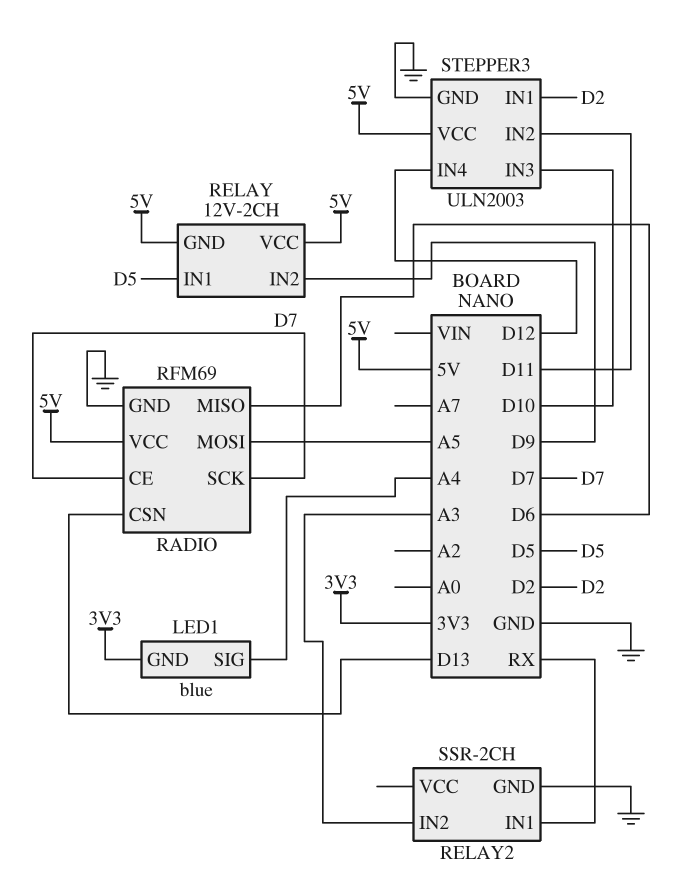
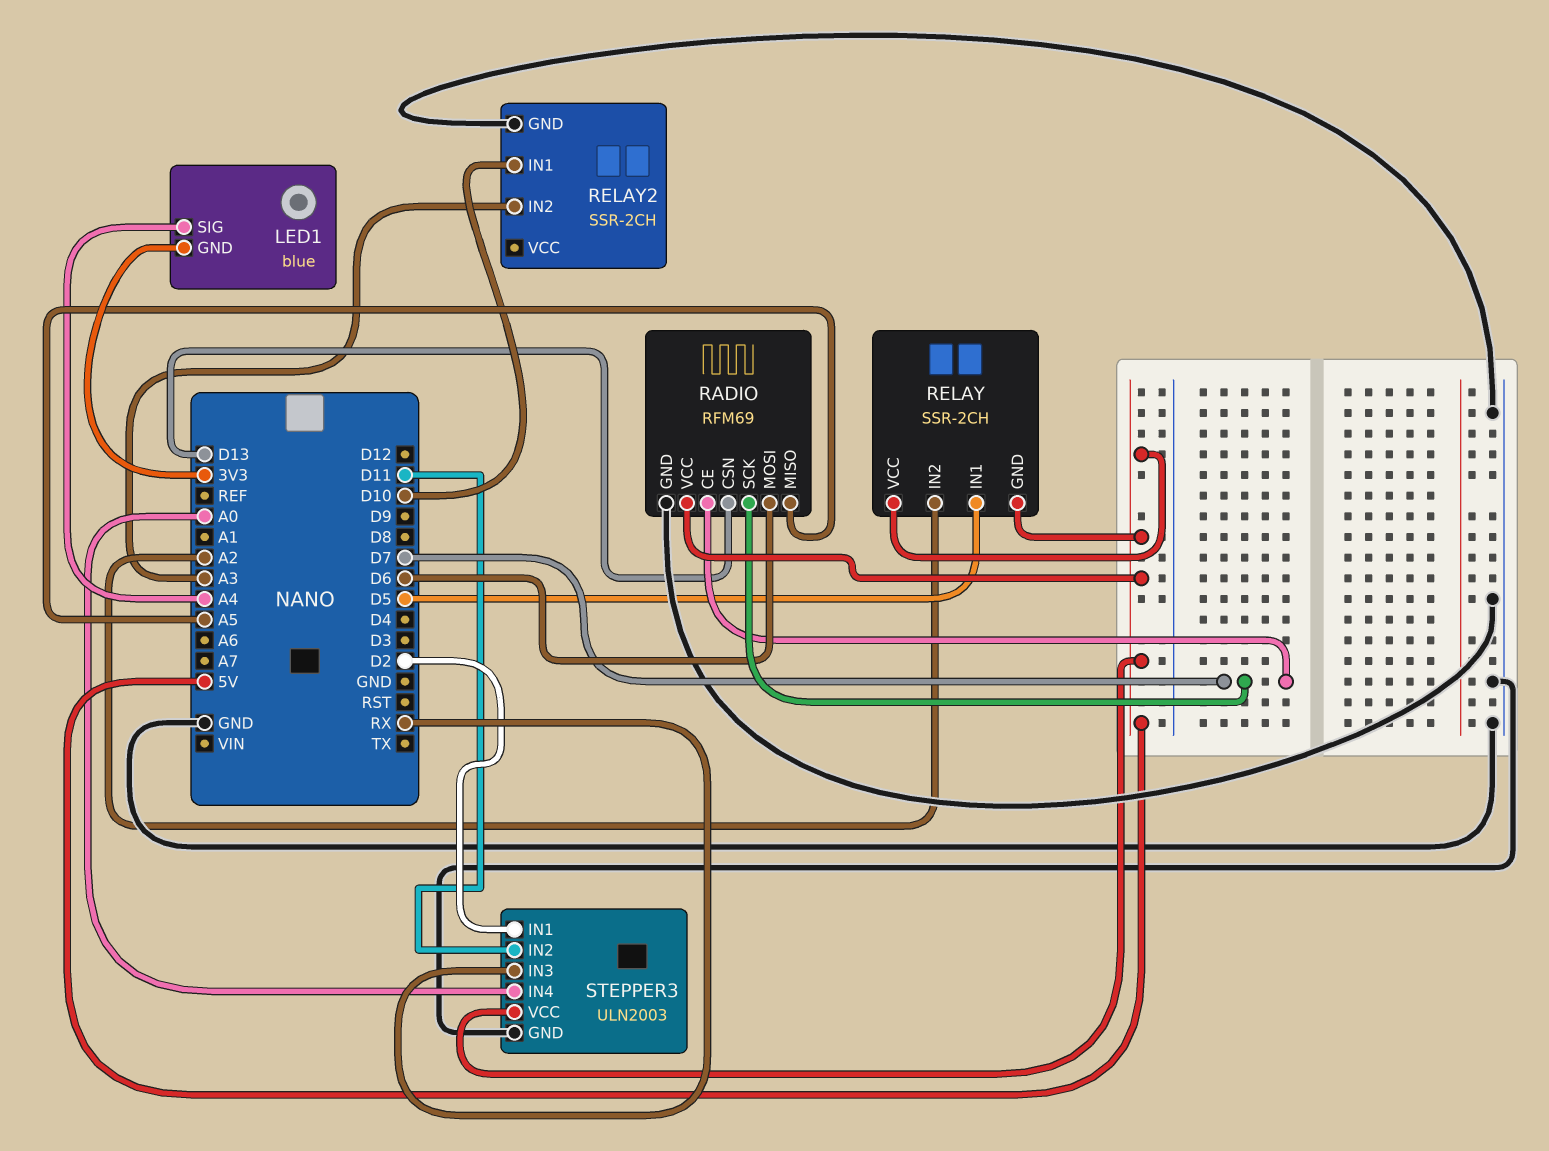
RADIO pin MISO: D6 -> A5
RADIO pin MOSI: A5 -> D6
RELAY: 12V-2CH -> SSR-2CH
RELAY pin IN2: D9 -> A2
RELAY2 pin IN1: RX -> D10
STEPPER3 pin IN3: D10 -> RX
STEPPER3 pin IN4: D12 -> A0

